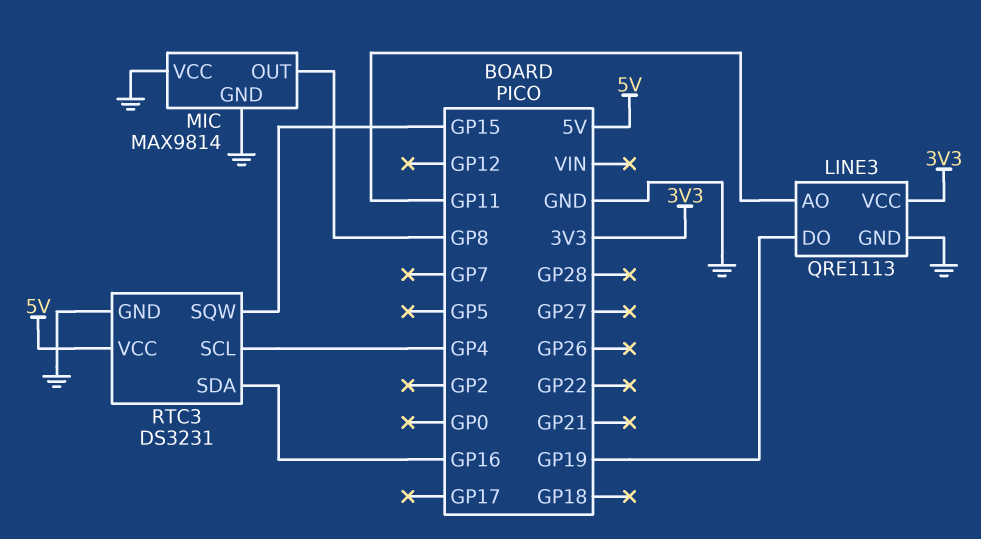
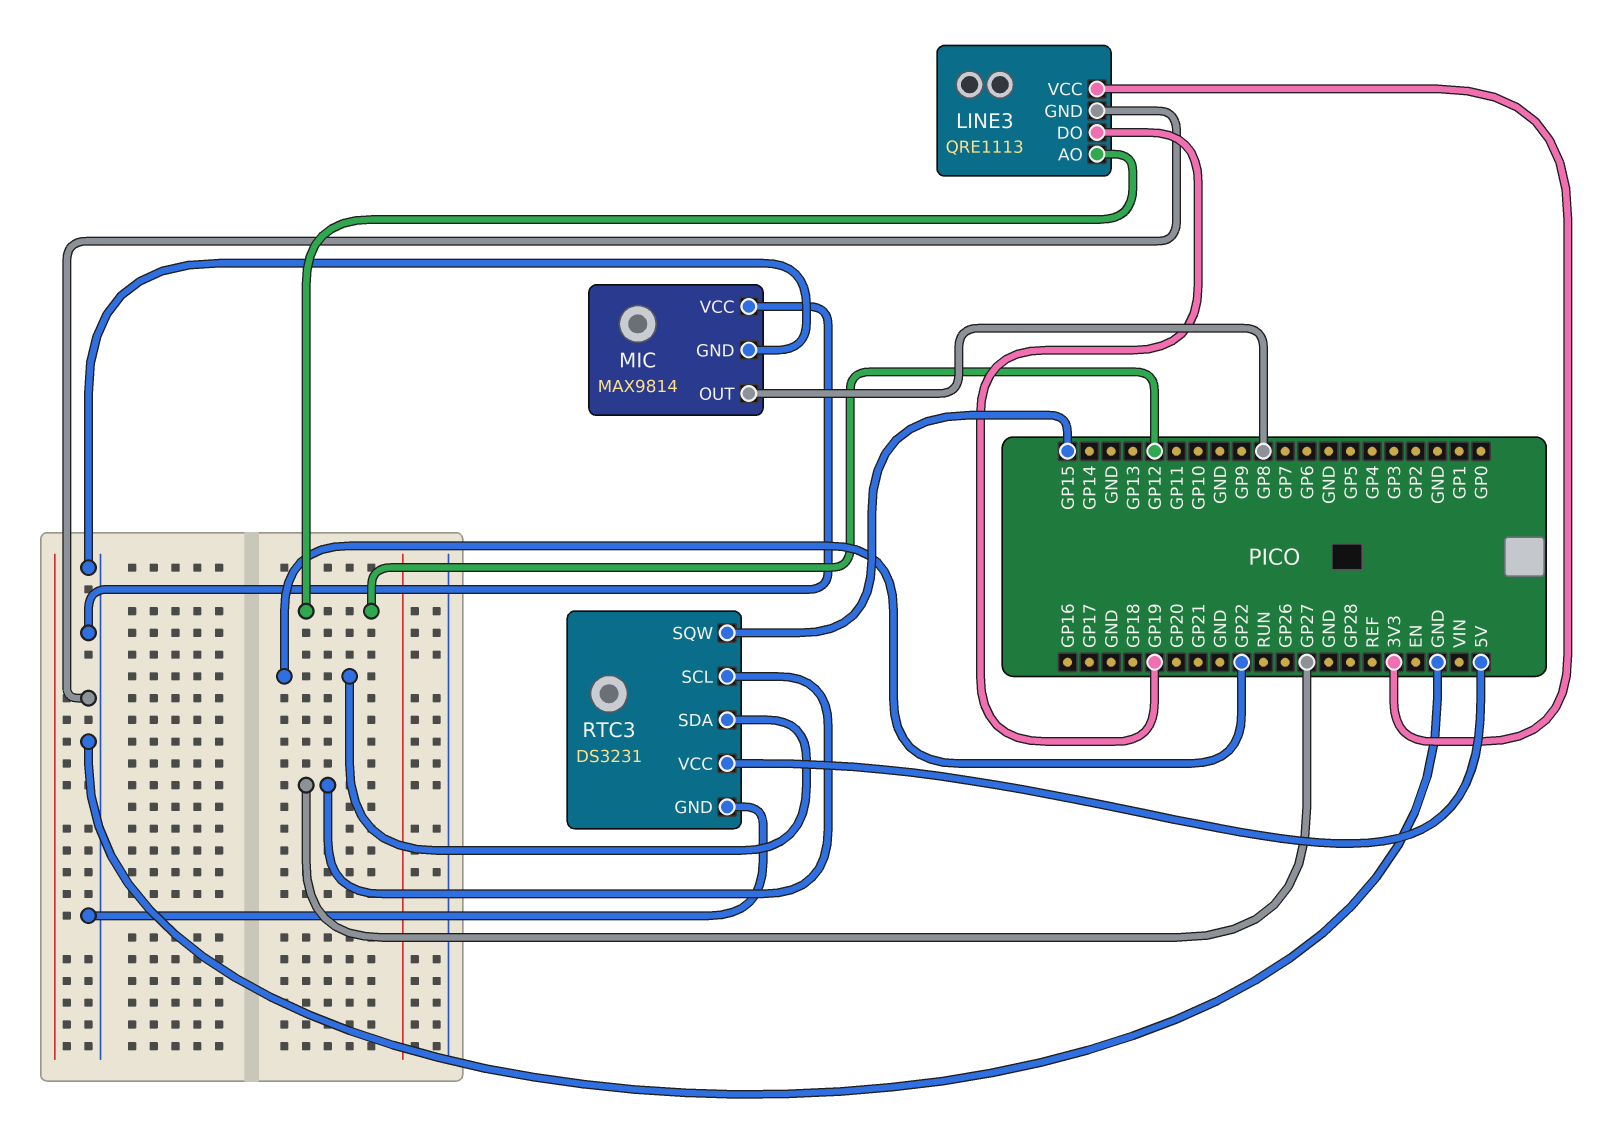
LINE3 pin AO: GP11 -> GP12
RTC3 pin SCL: GP4 -> GP27
RTC3 pin SDA: GP16 -> GP22

